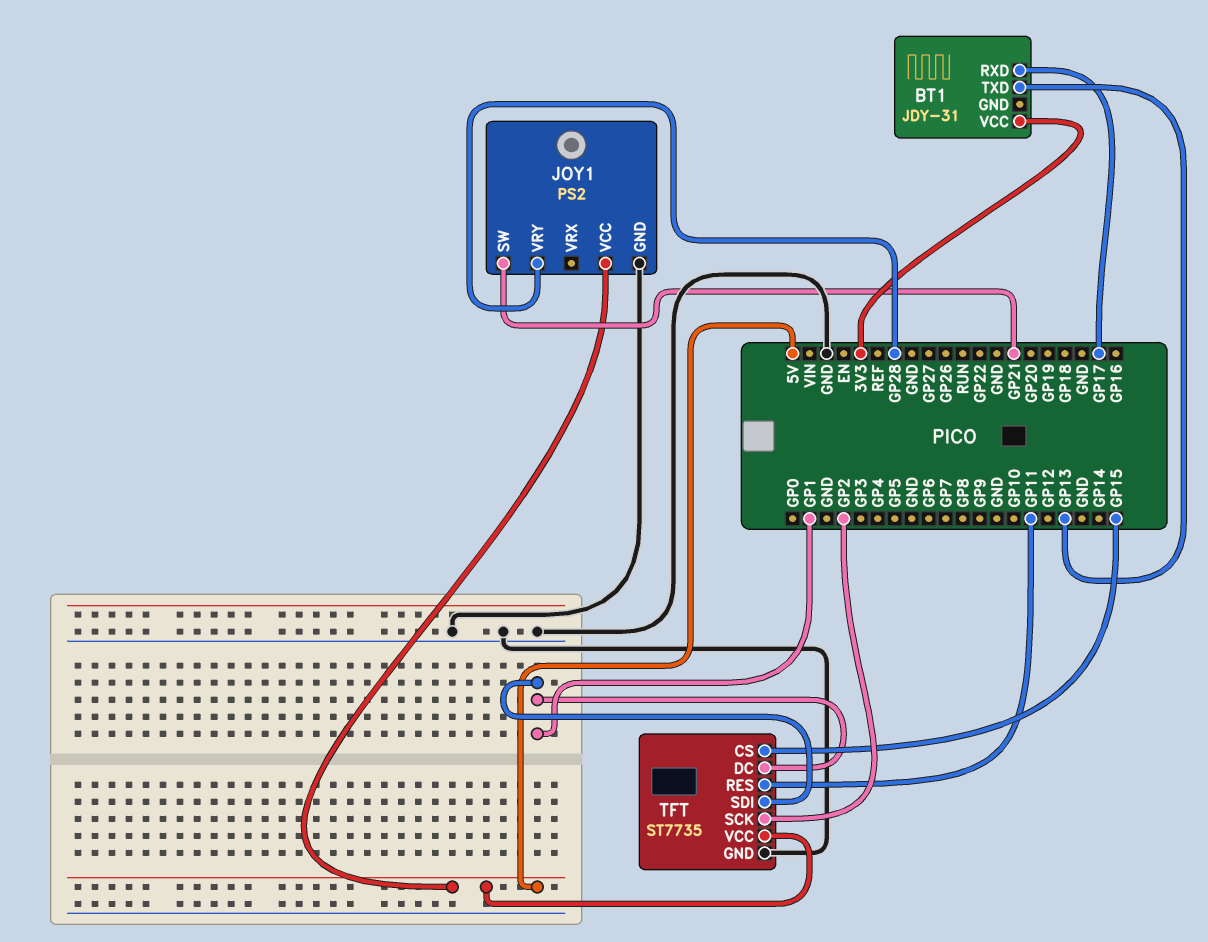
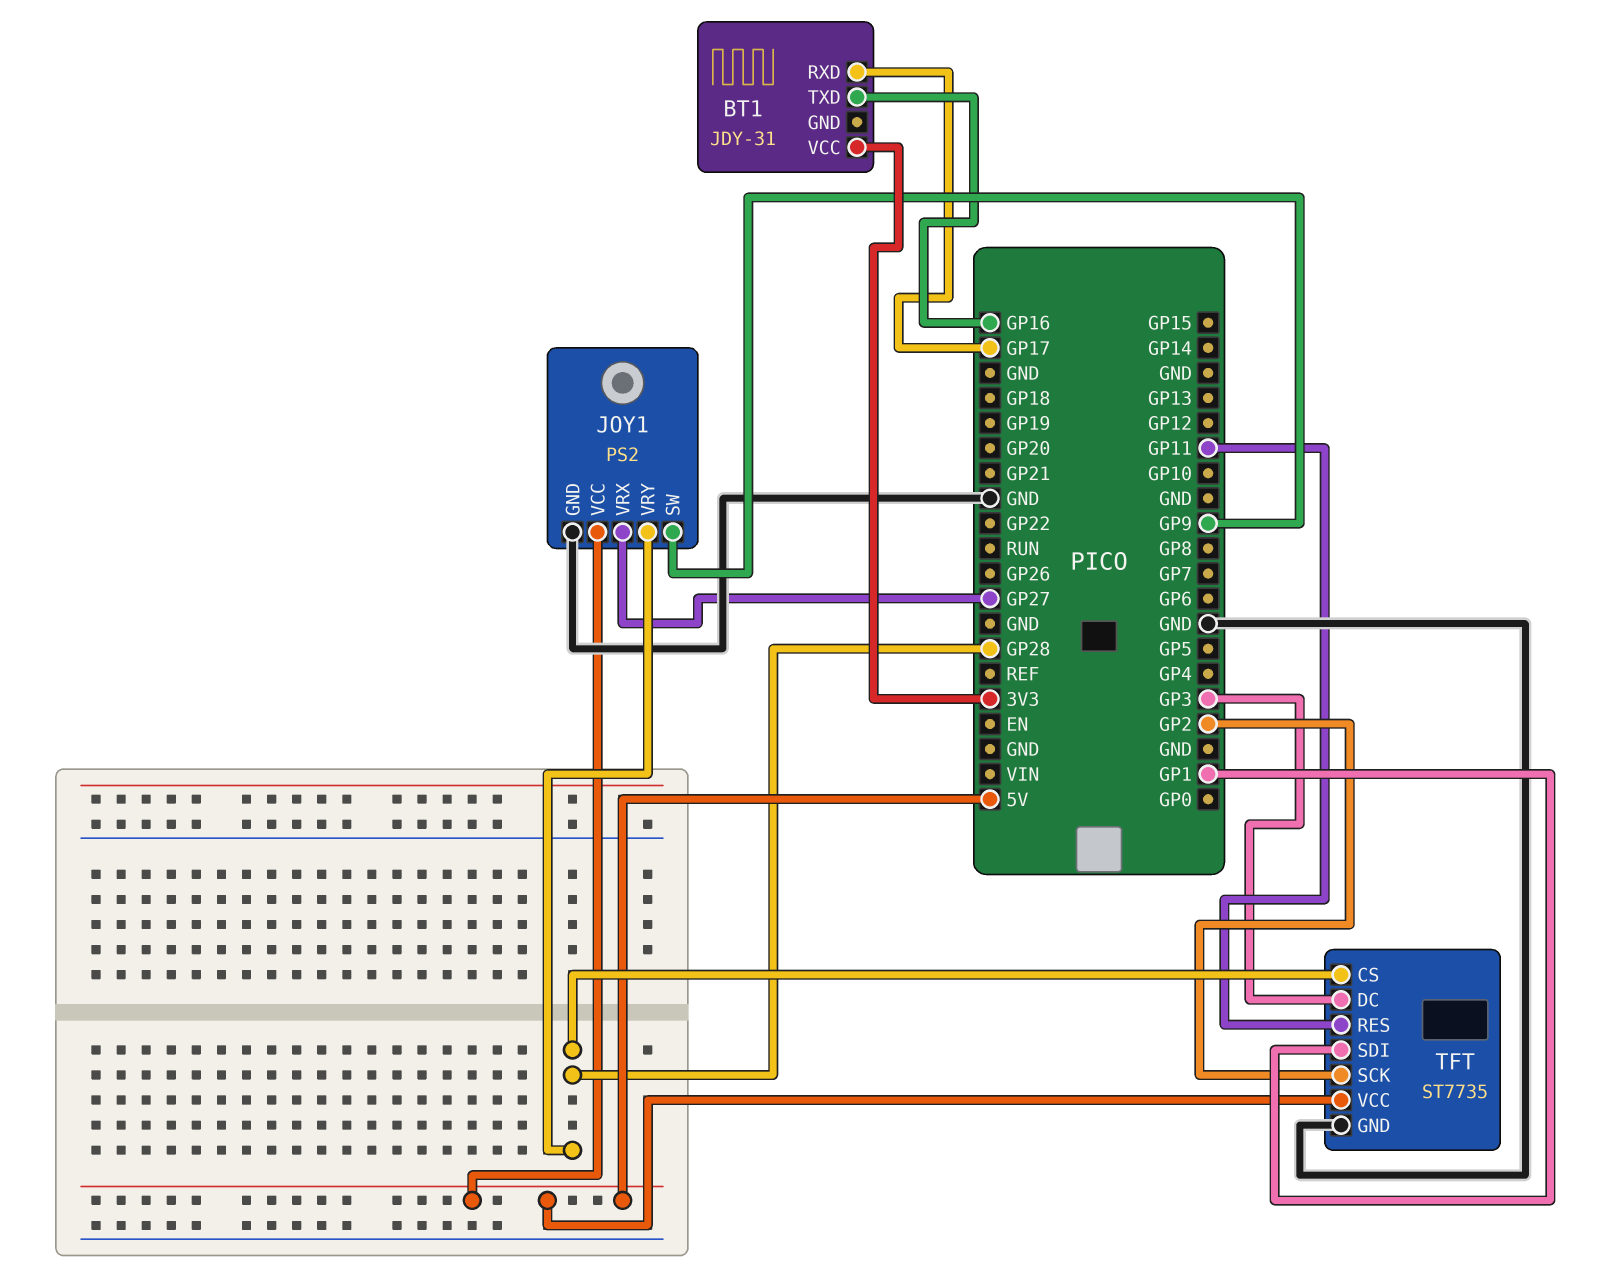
BT1 pin TXD: GP13 -> GP16
JOY1 pin SW: GP21 -> GP9
JOY1 pin VRX: none -> GP27
TFT pin CS: GP15 -> GP28
TFT pin DC: GP1 -> GP3

